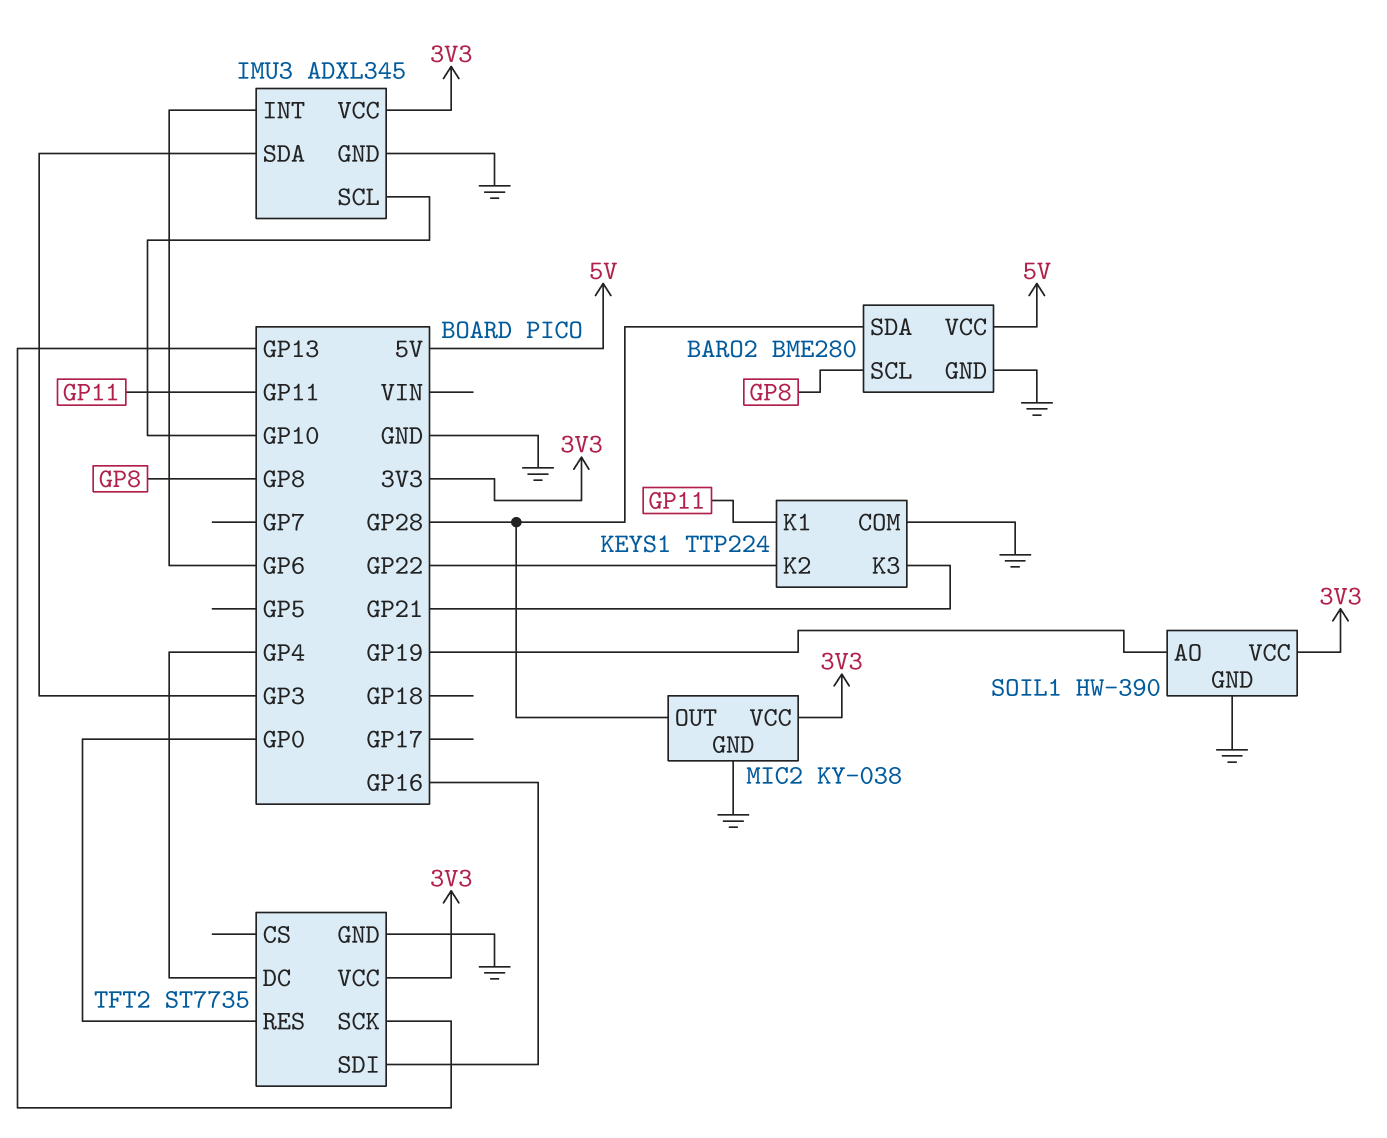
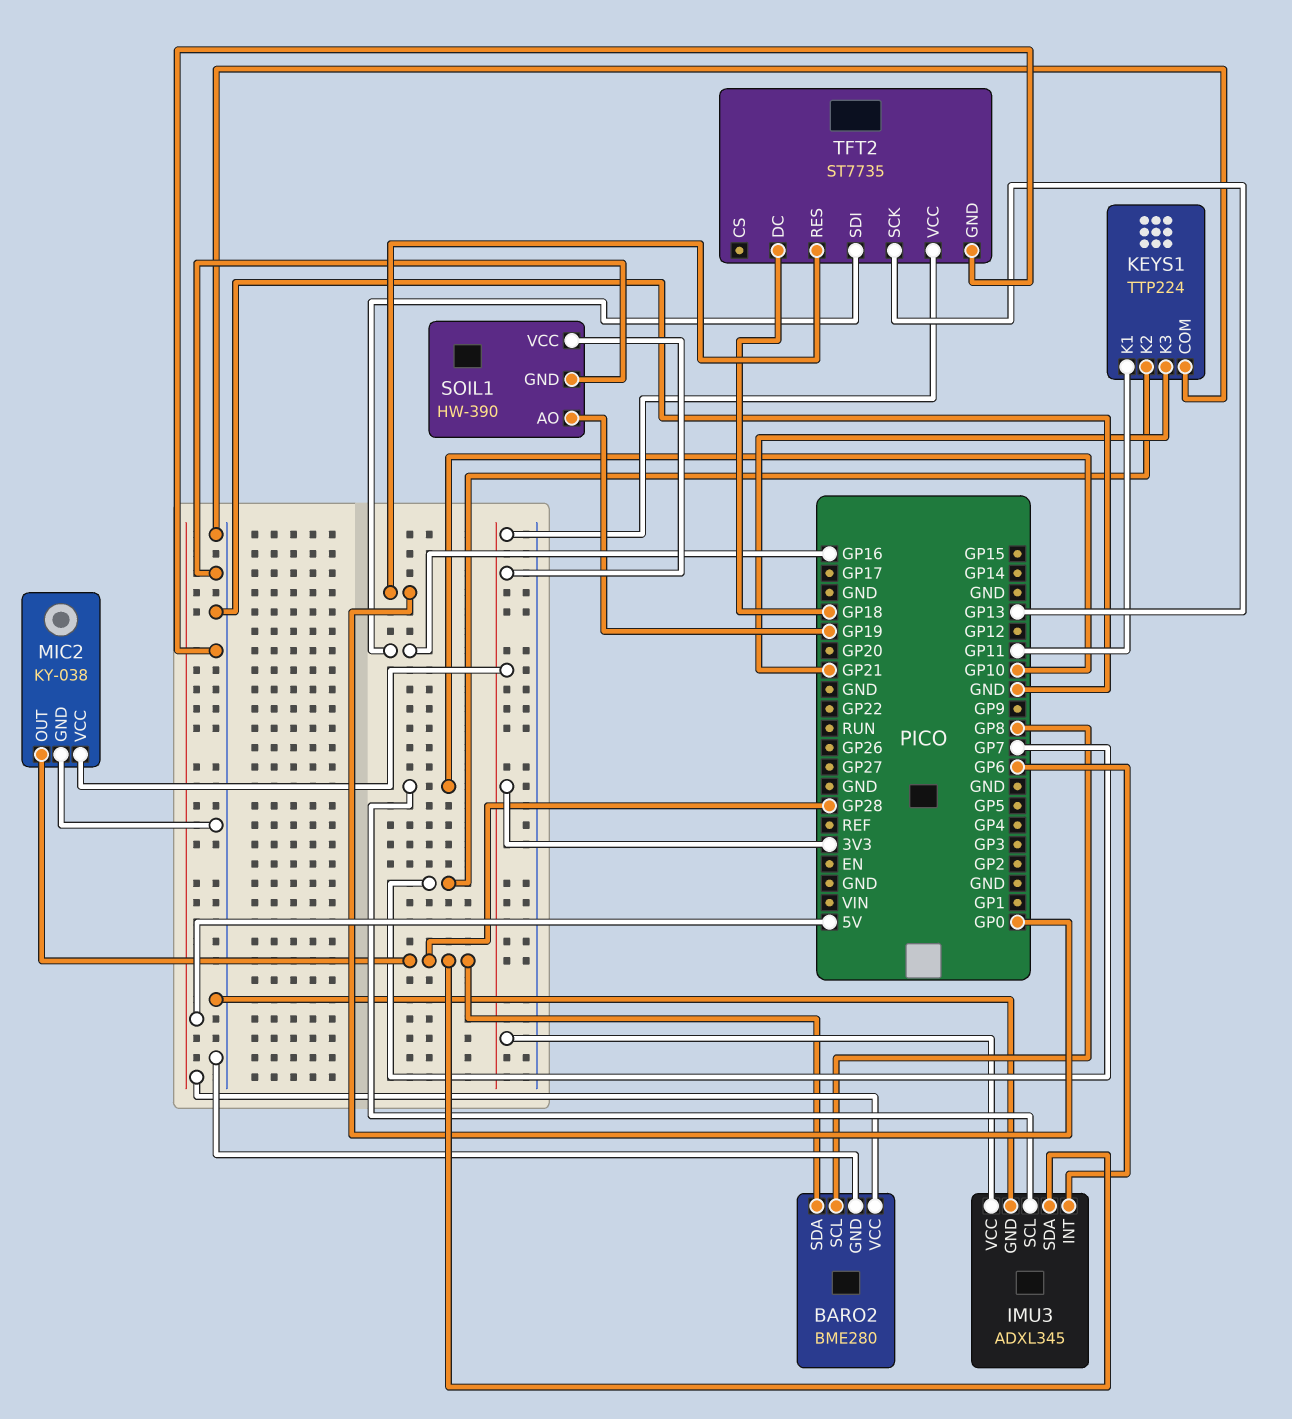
IMU3 pin SDA: GP3 -> GP28
KEYS1 pin K2: GP22 -> GP7
TFT2 pin DC: GP4 -> GP18

